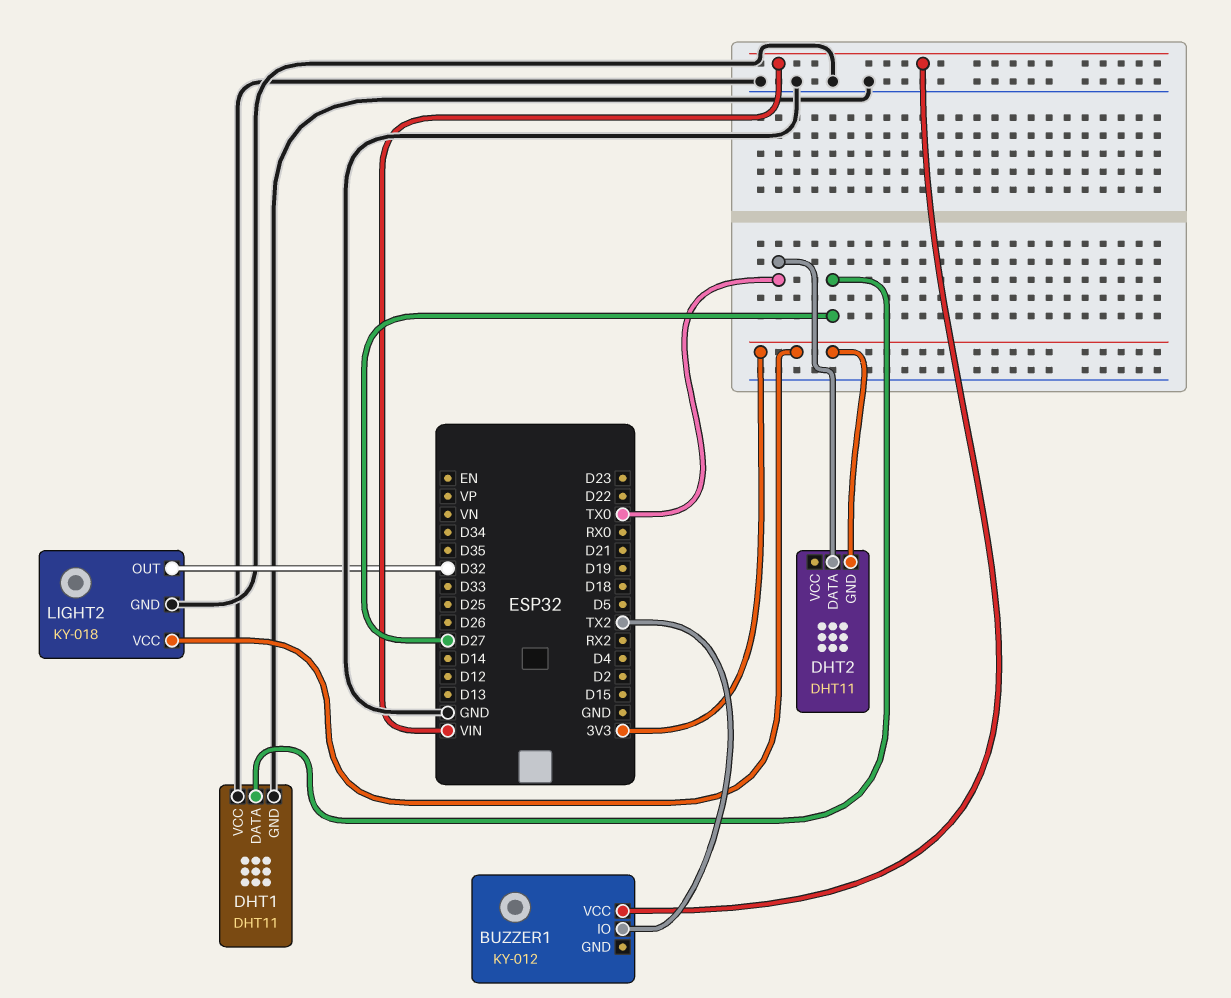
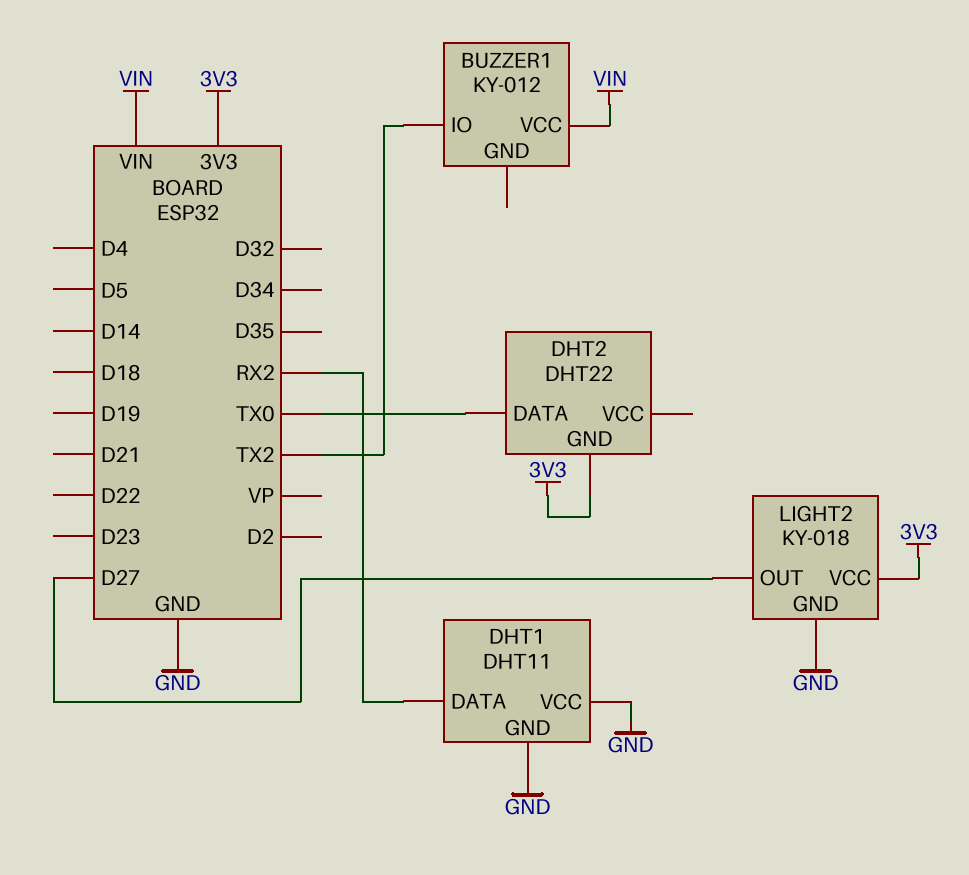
DHT1 pin DATA: D27 -> RX2
DHT2: DHT11 -> DHT22
LIGHT2 pin OUT: D32 -> D27

